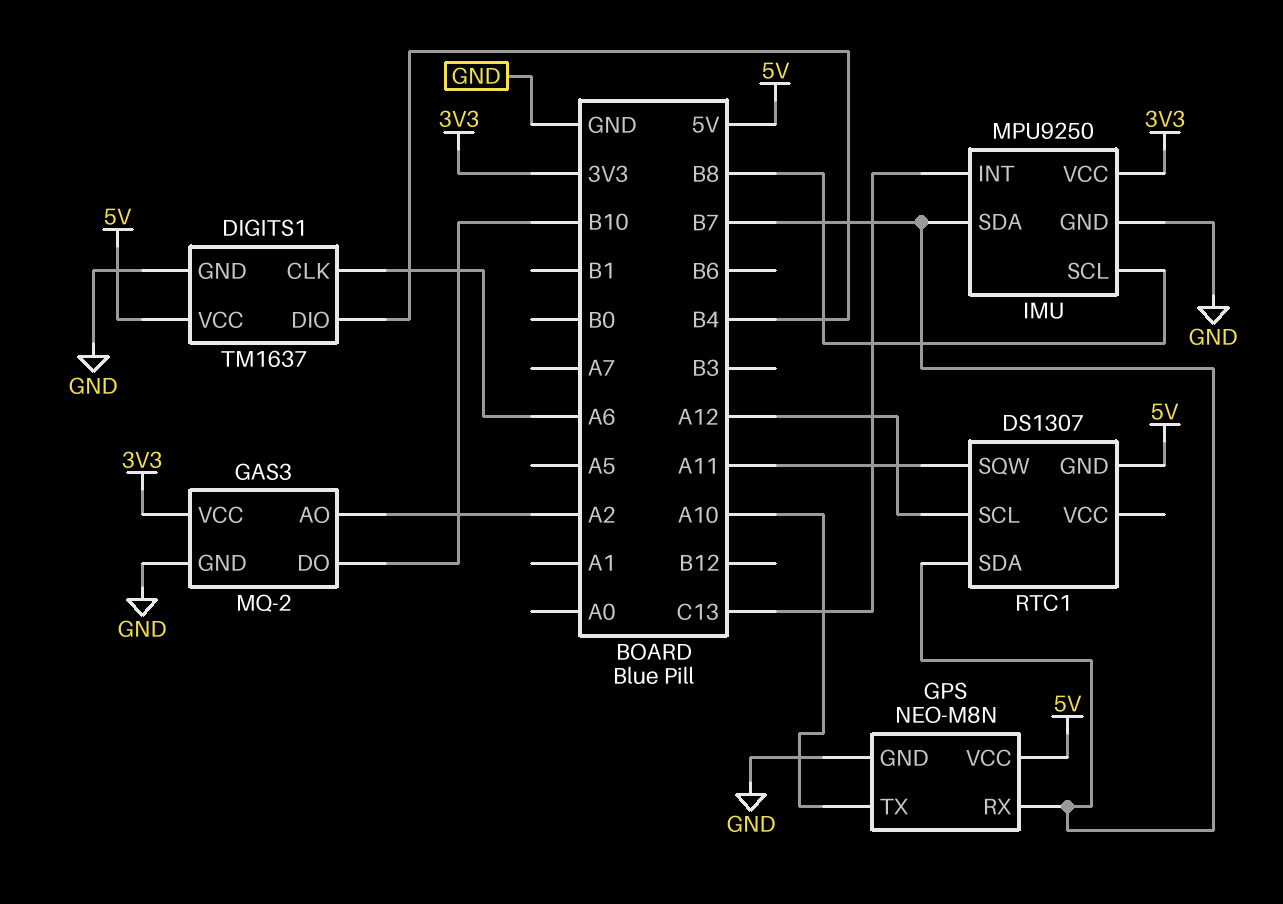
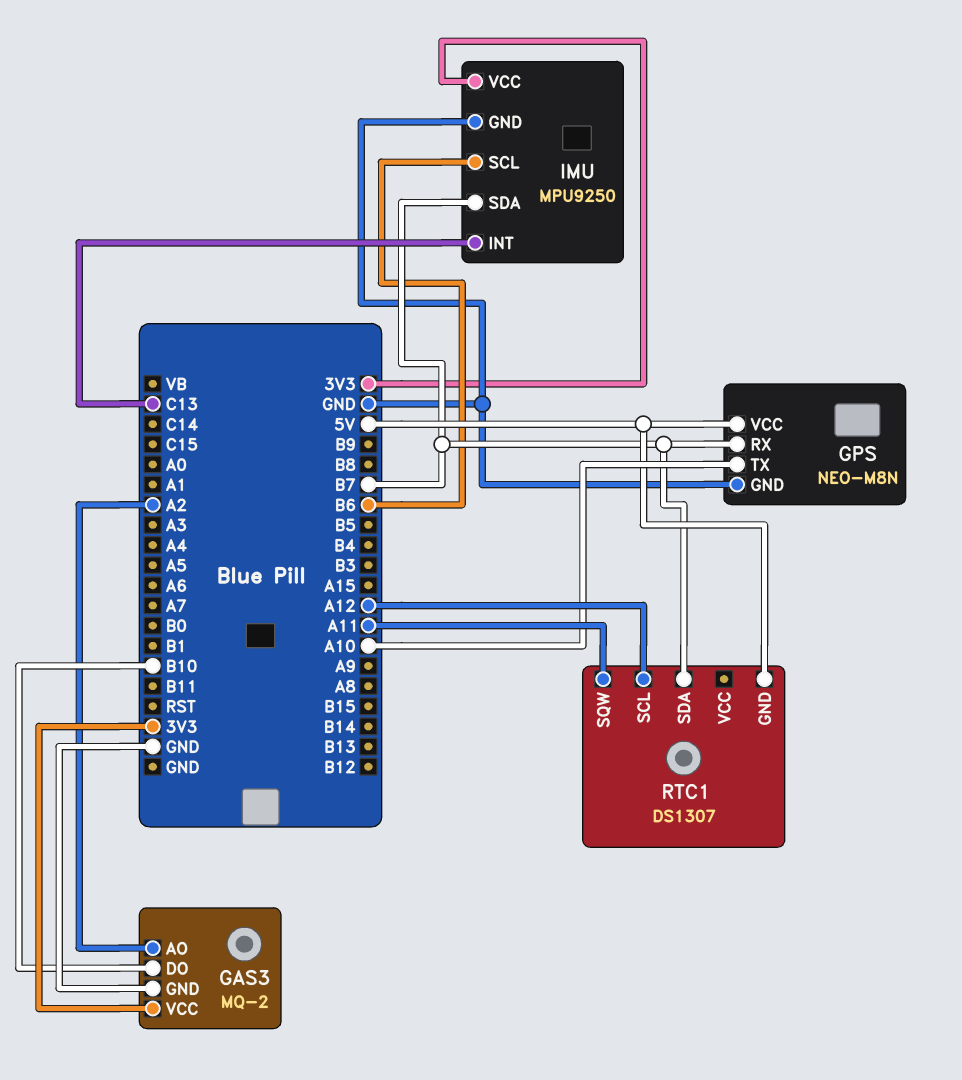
DIGITS1: TM1637 -> none
DIGITS1 pin CLK: A6 -> none
DIGITS1 pin DIO: B4 -> none
DIGITS1 pin GND: GND -> none
DIGITS1 pin VCC: 5V -> none
IMU pin SCL: B8 -> B6

